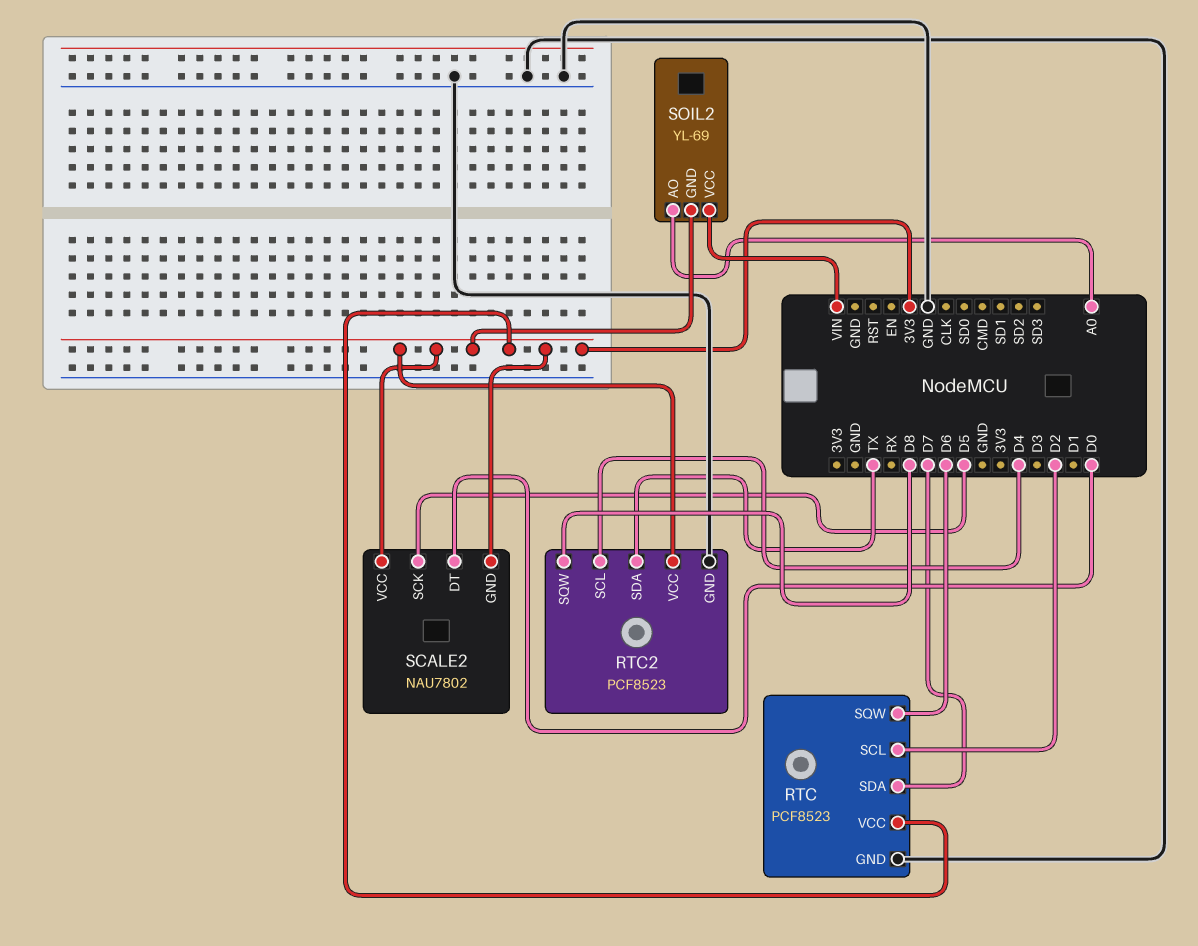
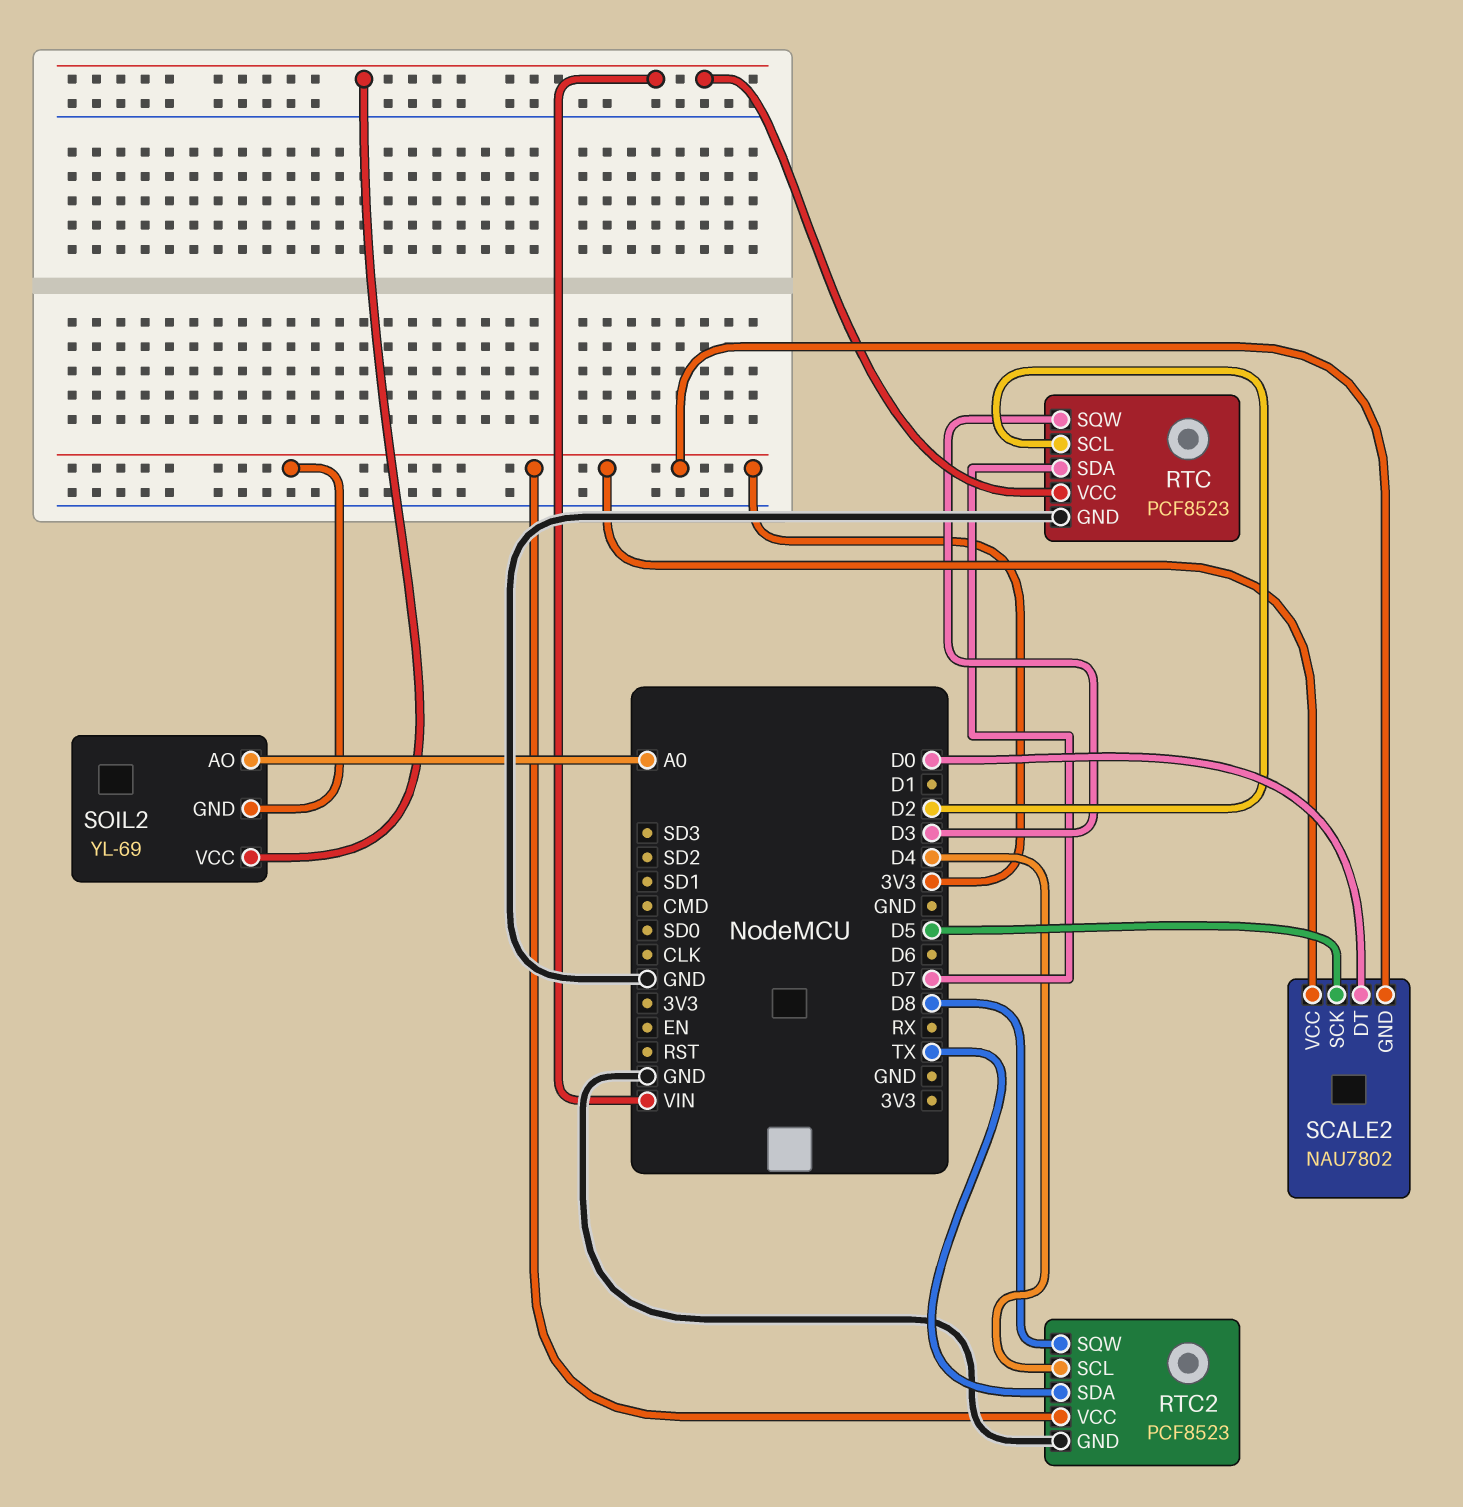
RTC pin SQW: D6 -> D3
RTC pin VCC: 3V3 -> VIN

